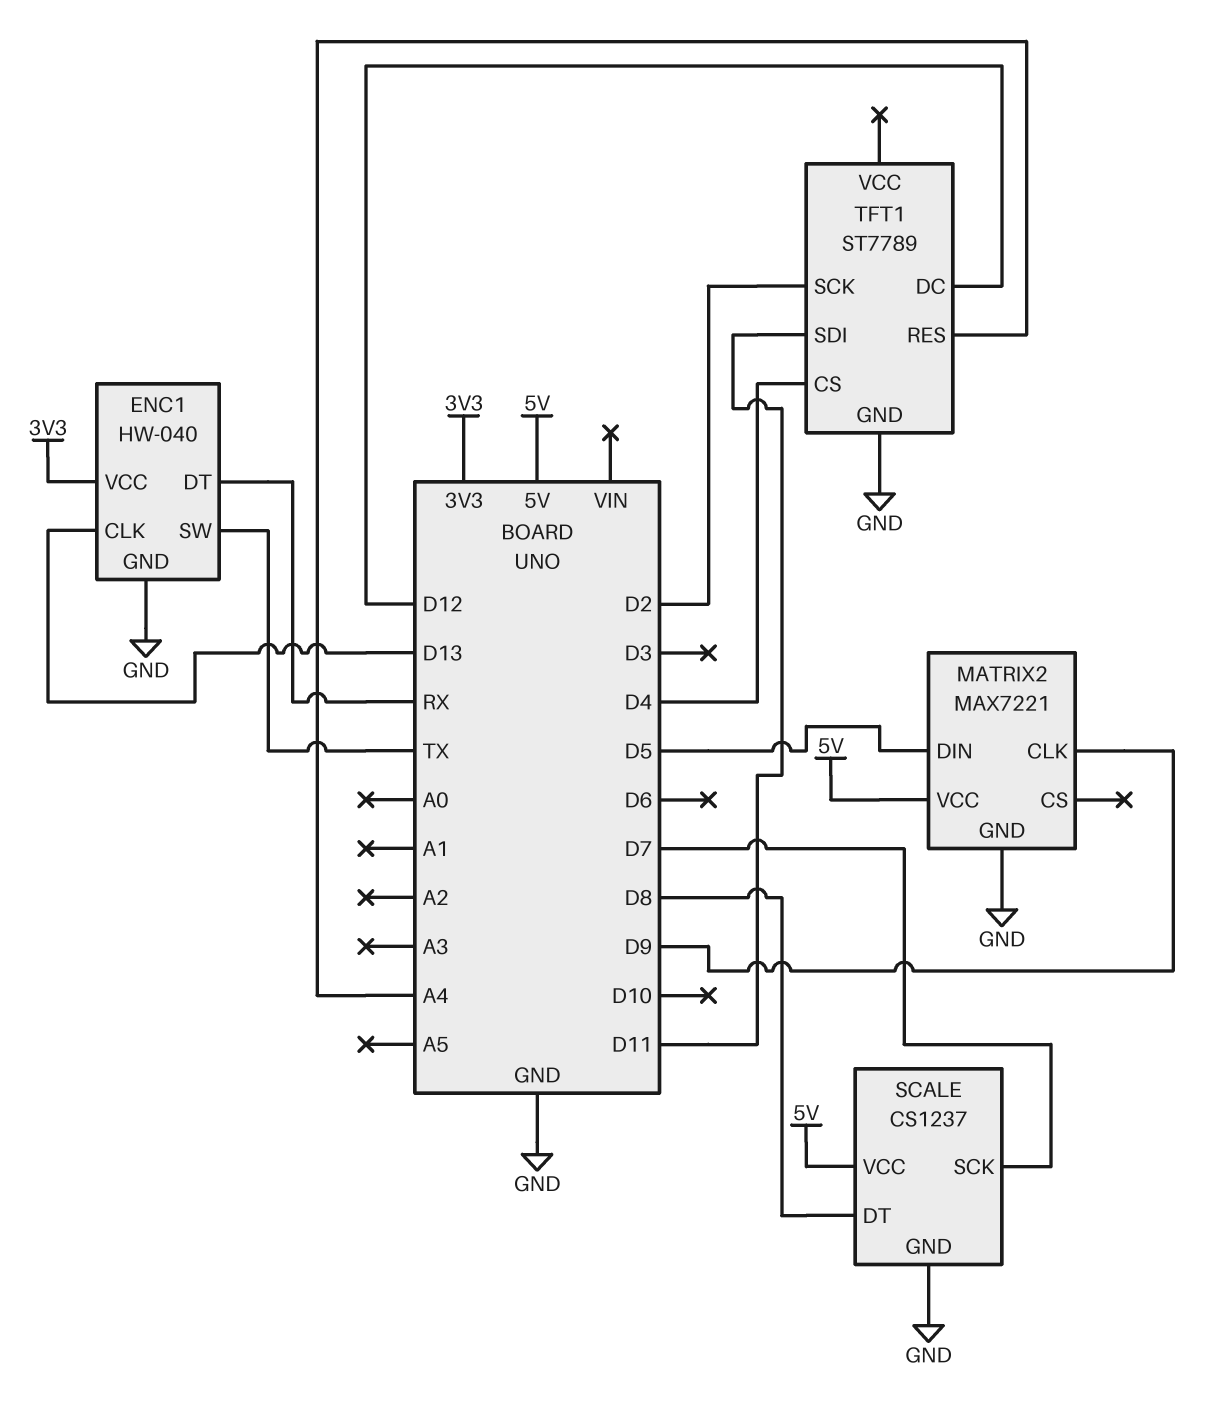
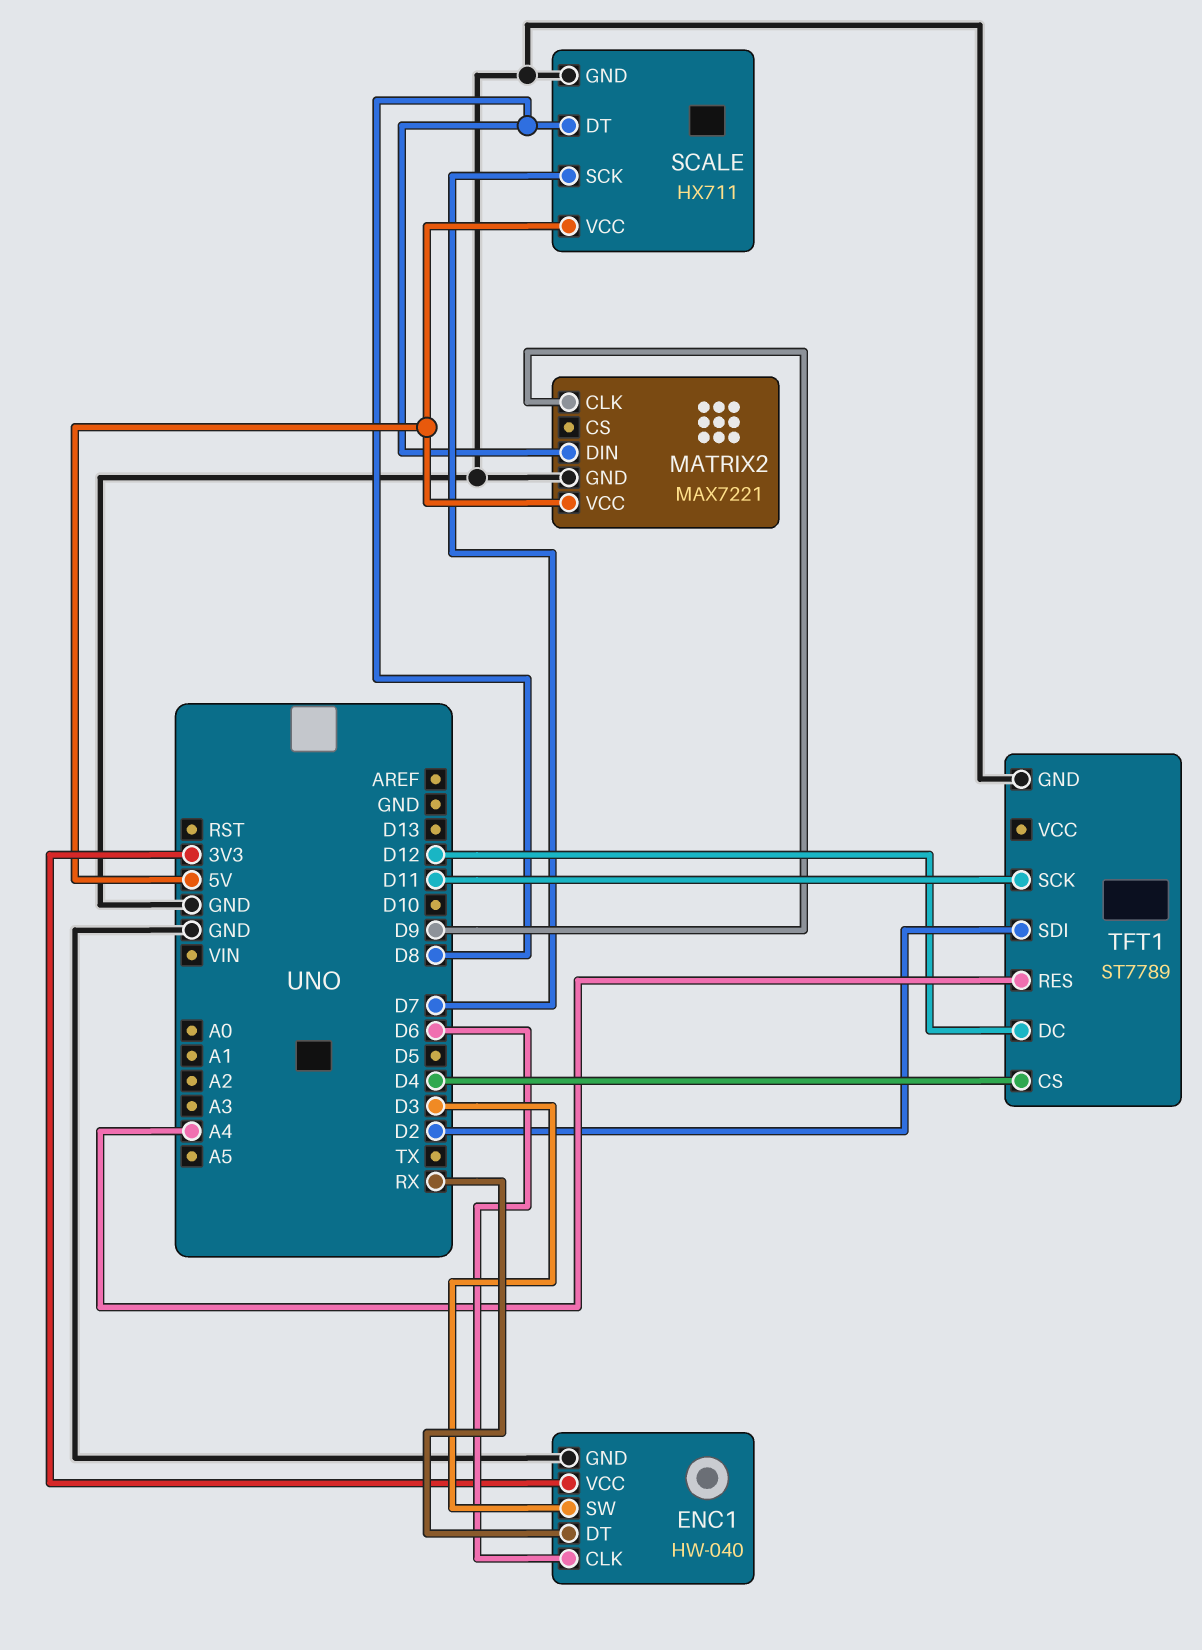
ENC1 pin CLK: D13 -> D6
ENC1 pin SW: TX -> D3
MATRIX2 pin DIN: D5 -> D8
SCALE: CS1237 -> HX711
TFT1 pin SCK: D2 -> D11
TFT1 pin SDI: D11 -> D2

